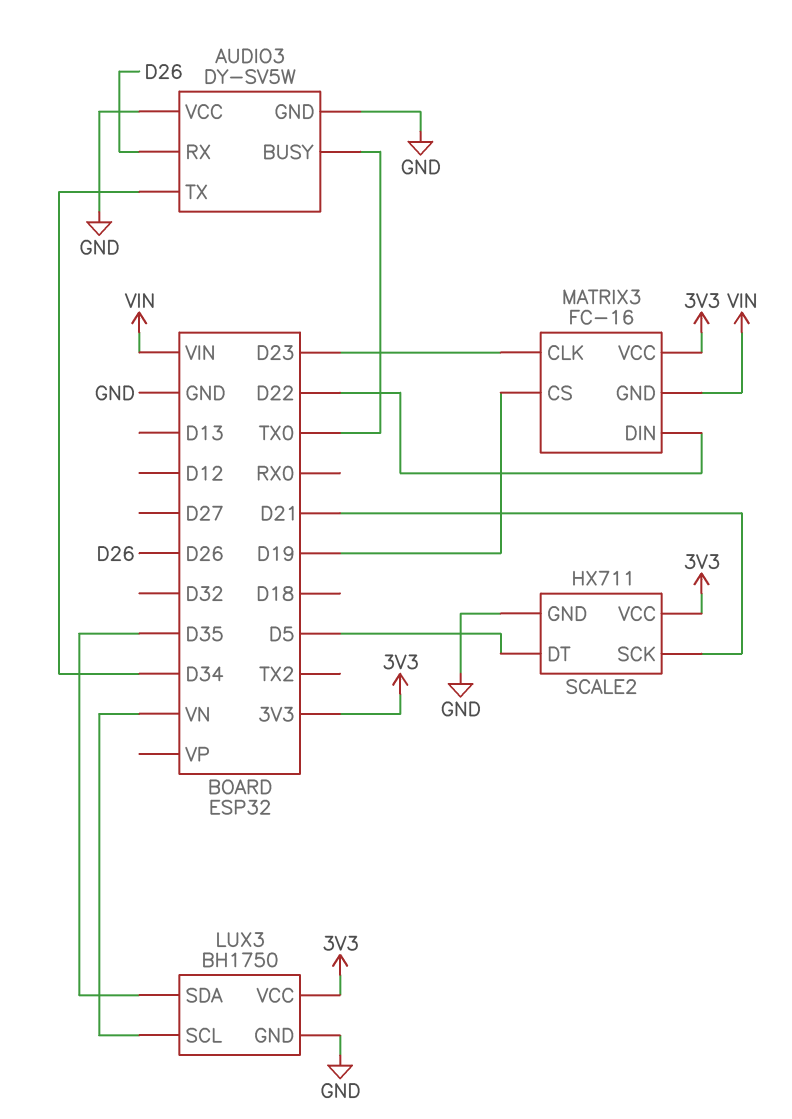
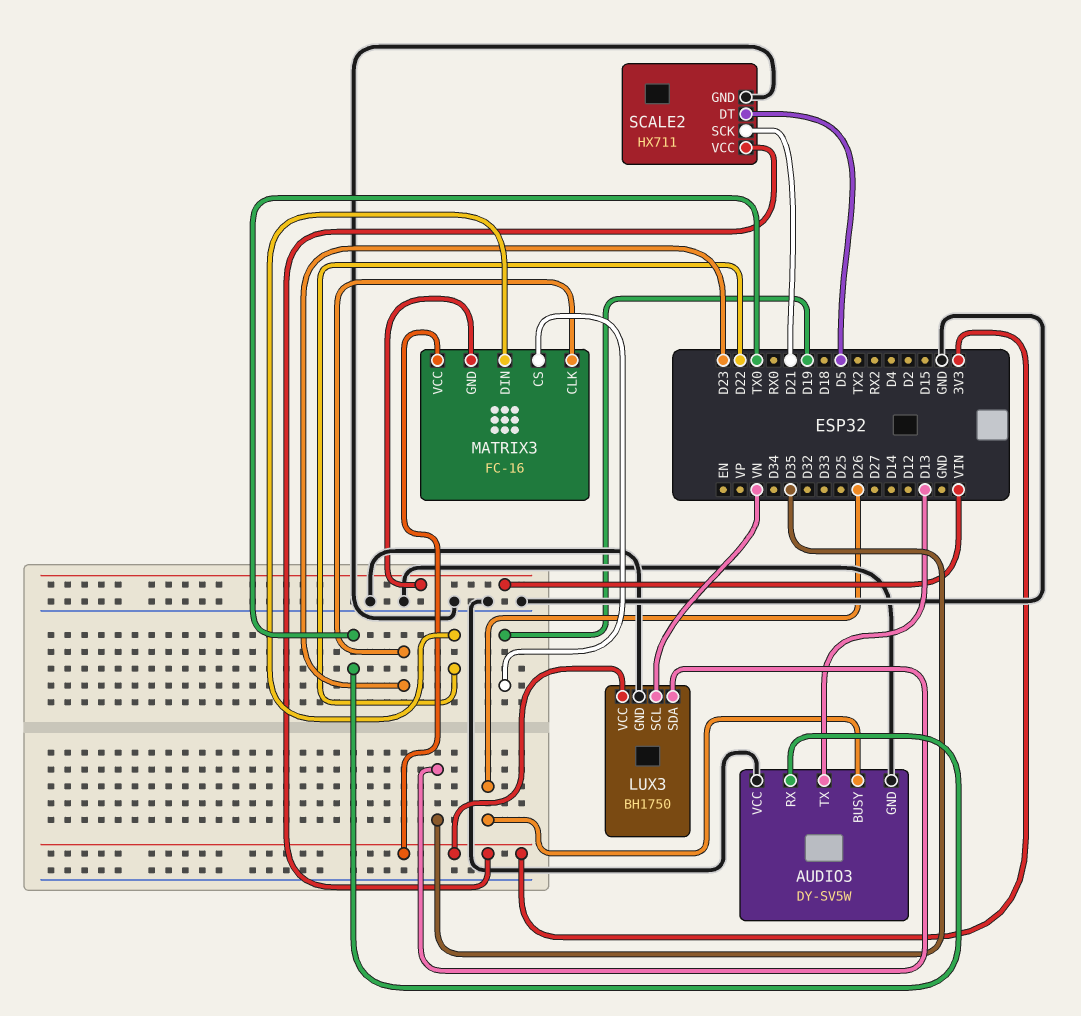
AUDIO3 pin BUSY: TX0 -> D26
AUDIO3 pin RX: D26 -> TX0
AUDIO3 pin TX: D34 -> D13

